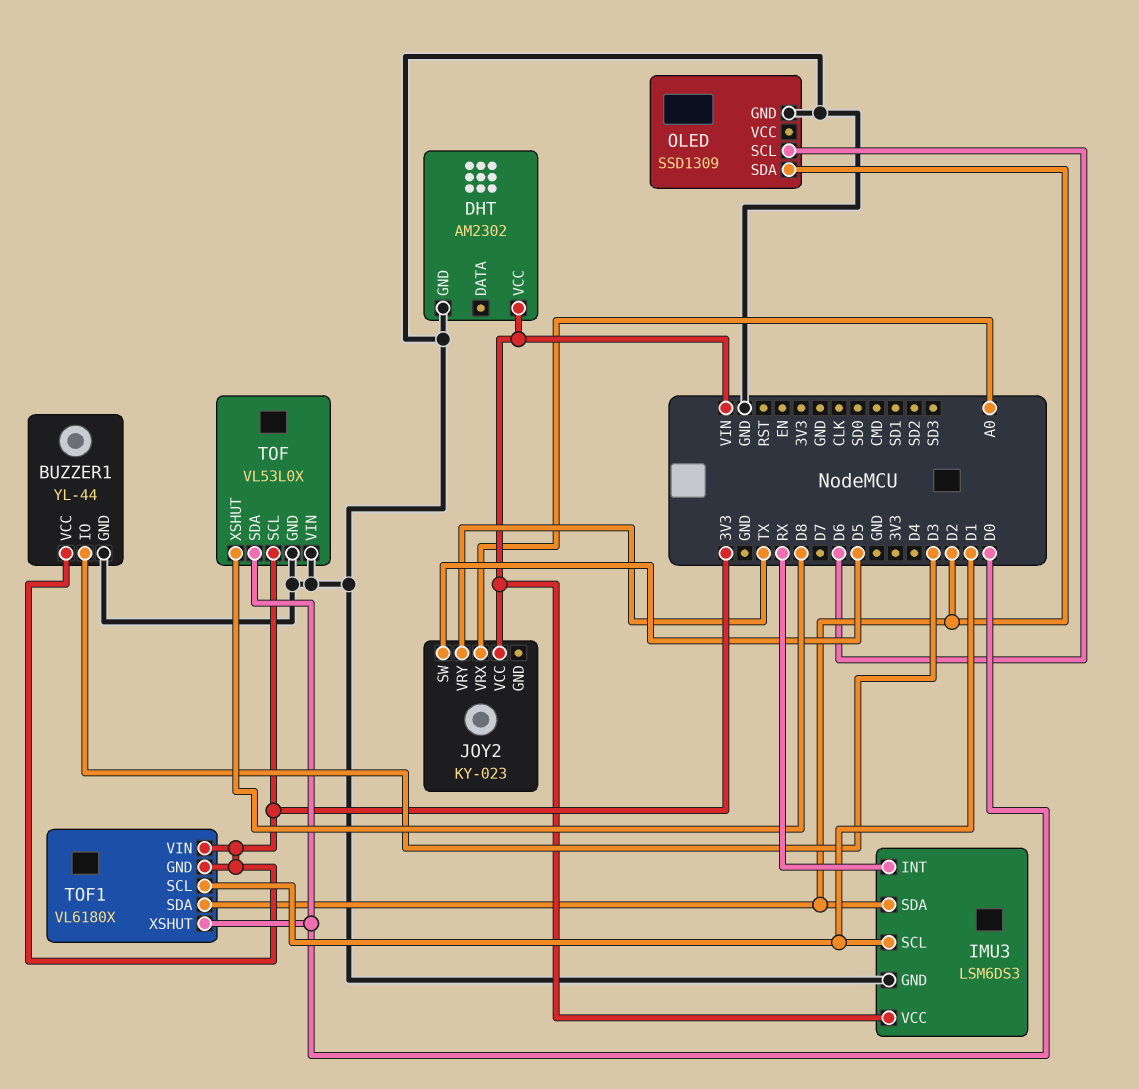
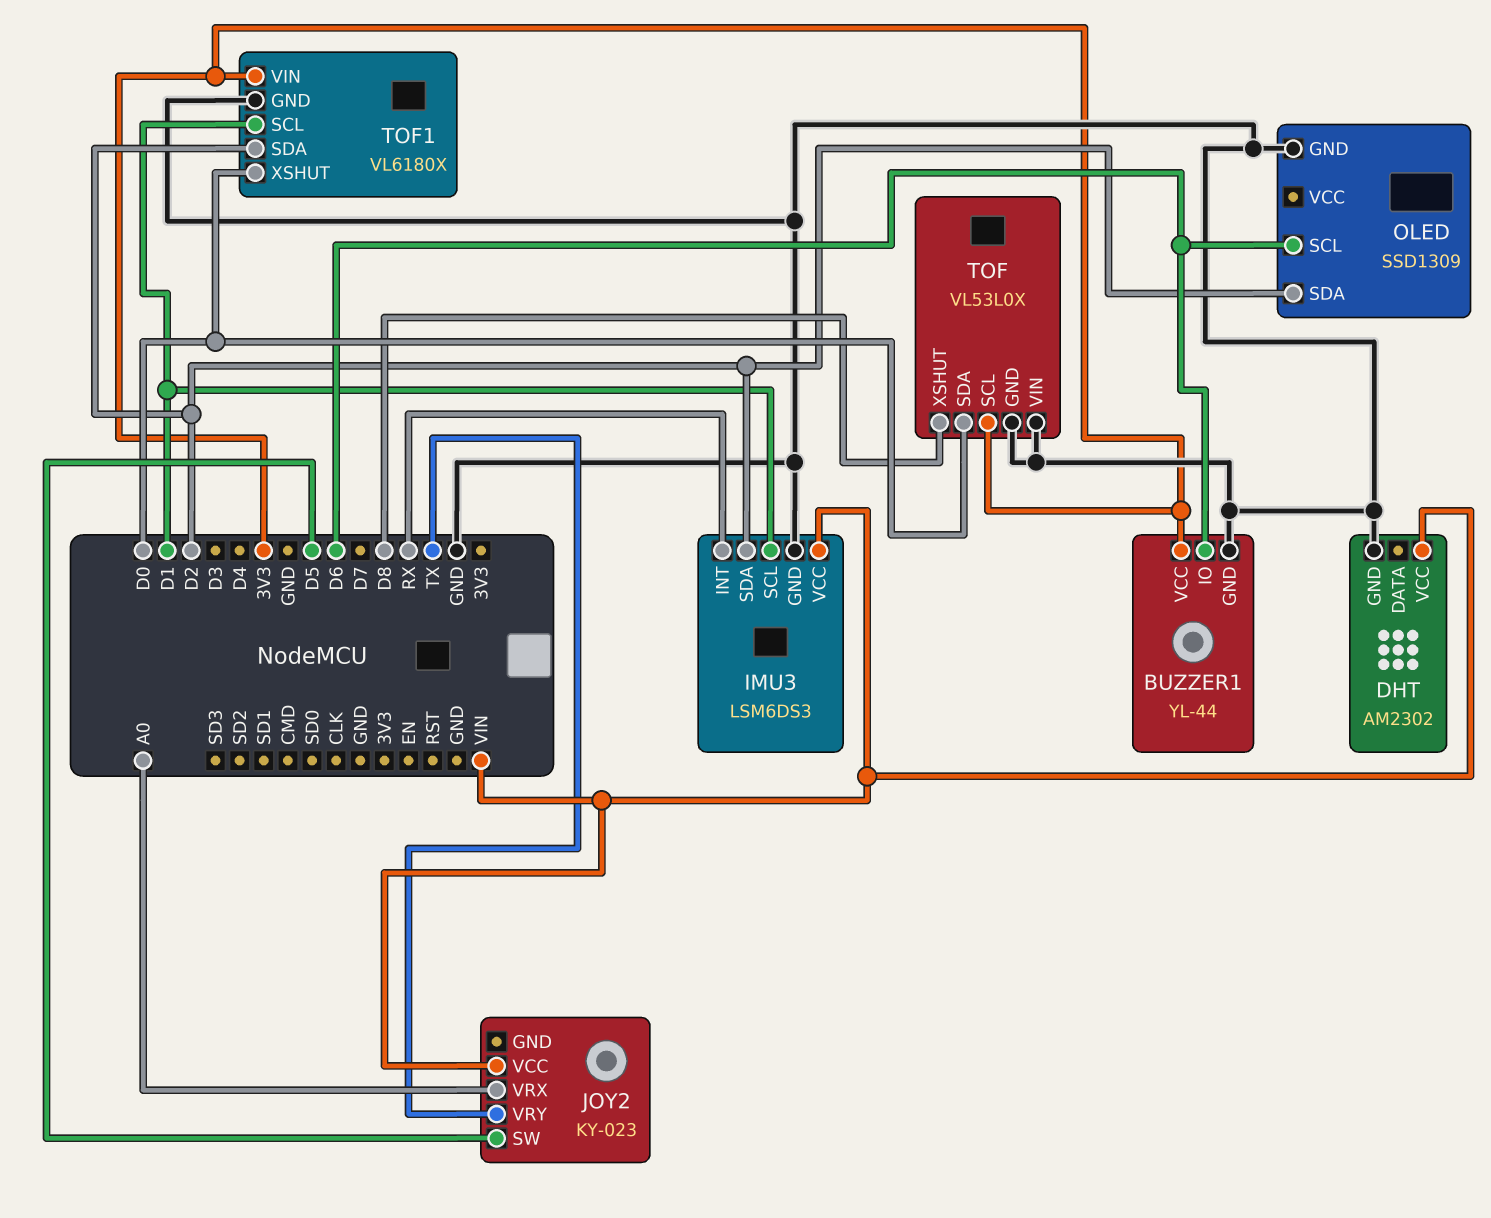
BUZZER1 pin IO: D3 -> D6
TOF1 pin GND: 3V3 -> GND

